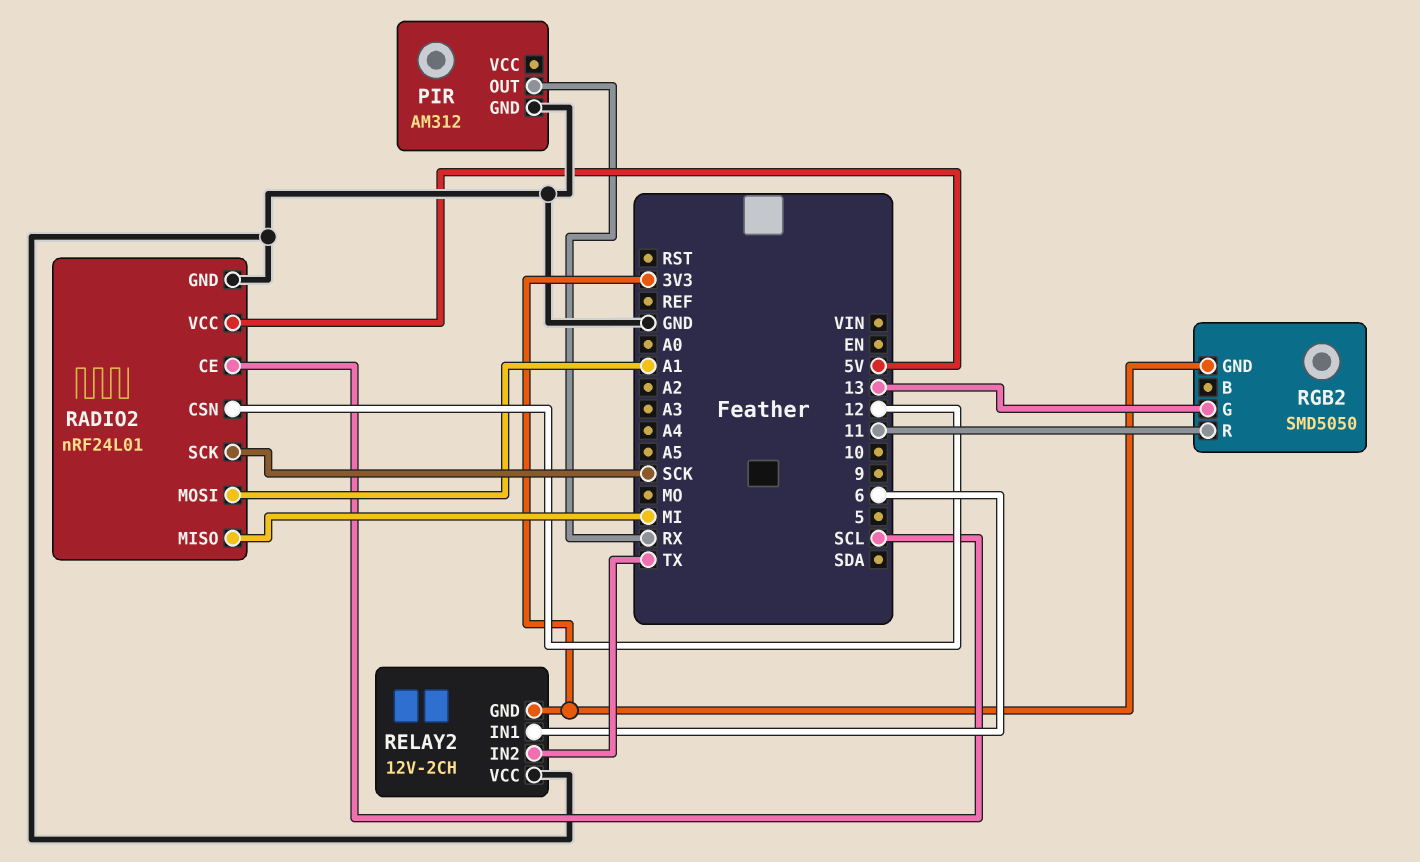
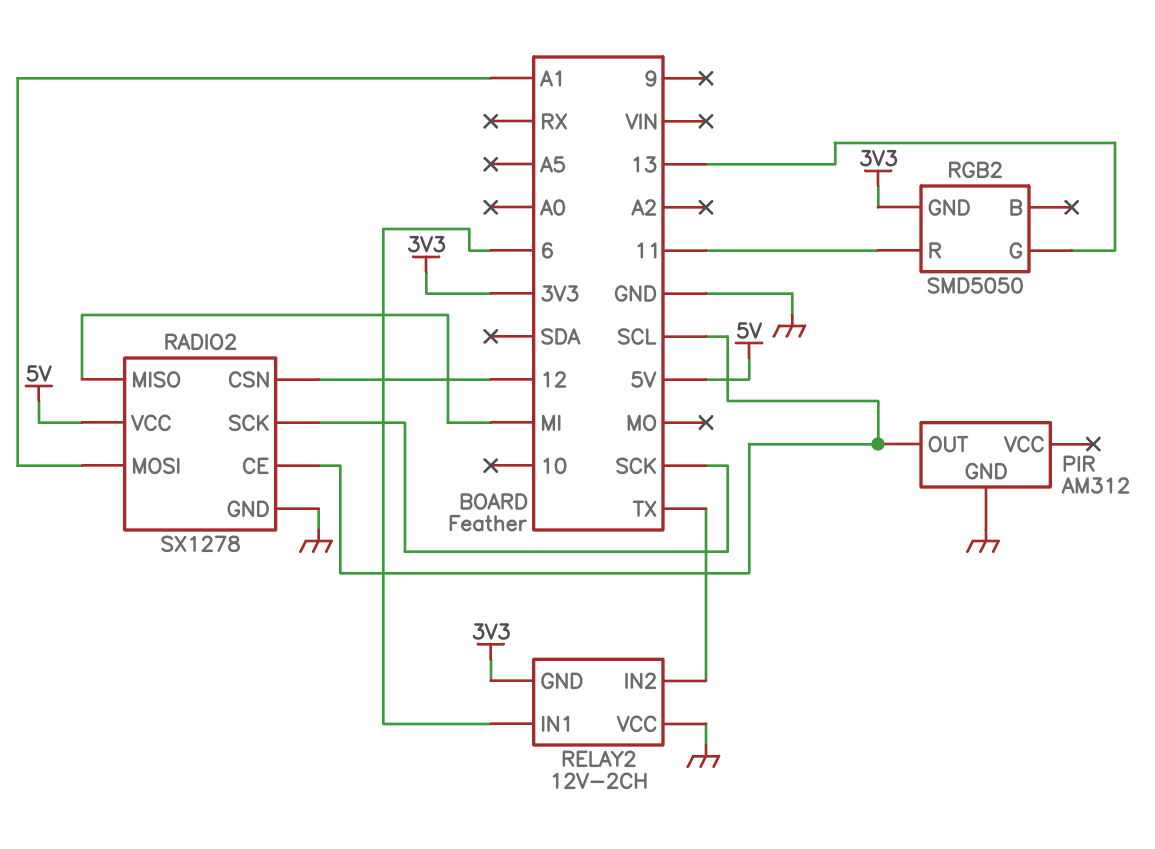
PIR pin OUT: RX -> SCL
RADIO2: nRF24L01 -> SX1278

